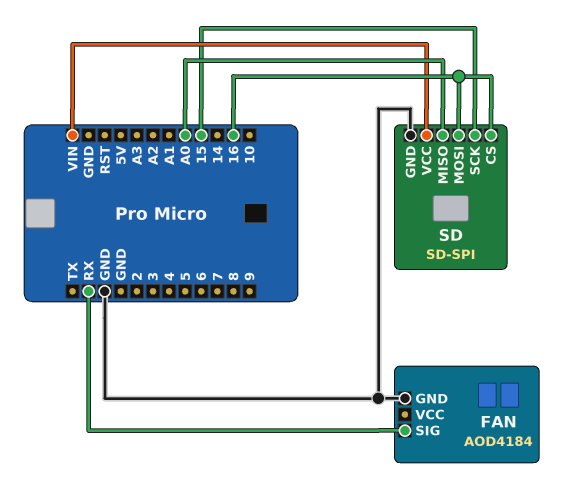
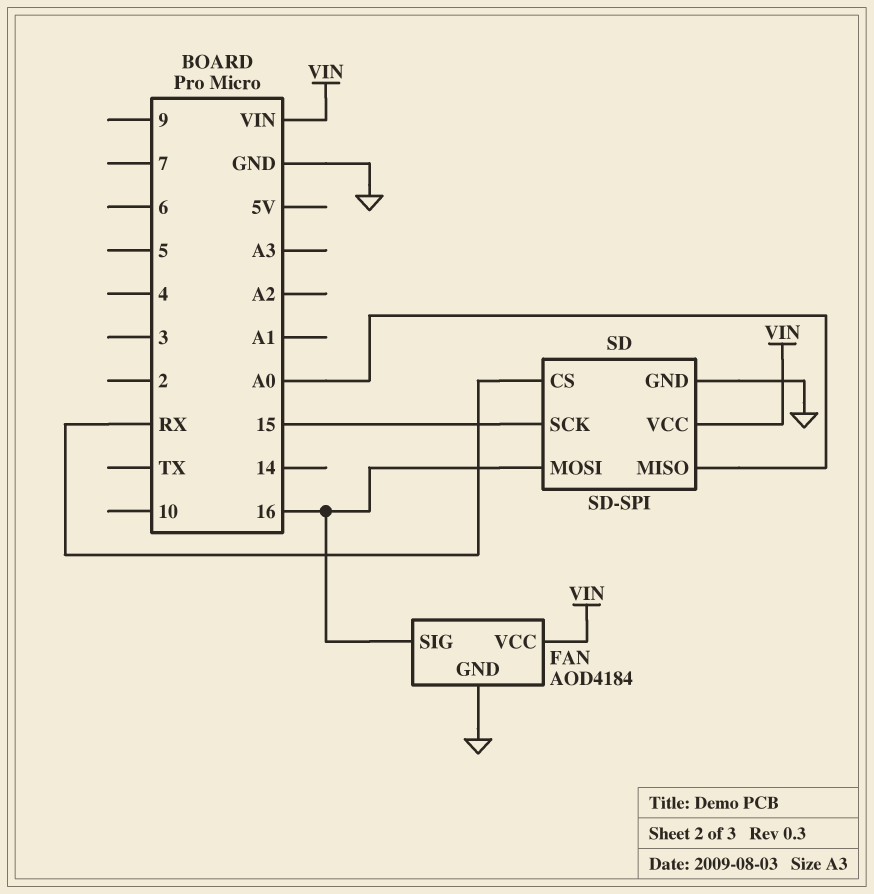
FAN pin SIG: RX -> 16
FAN pin VCC: none -> VIN
SD pin CS: 16 -> RX

